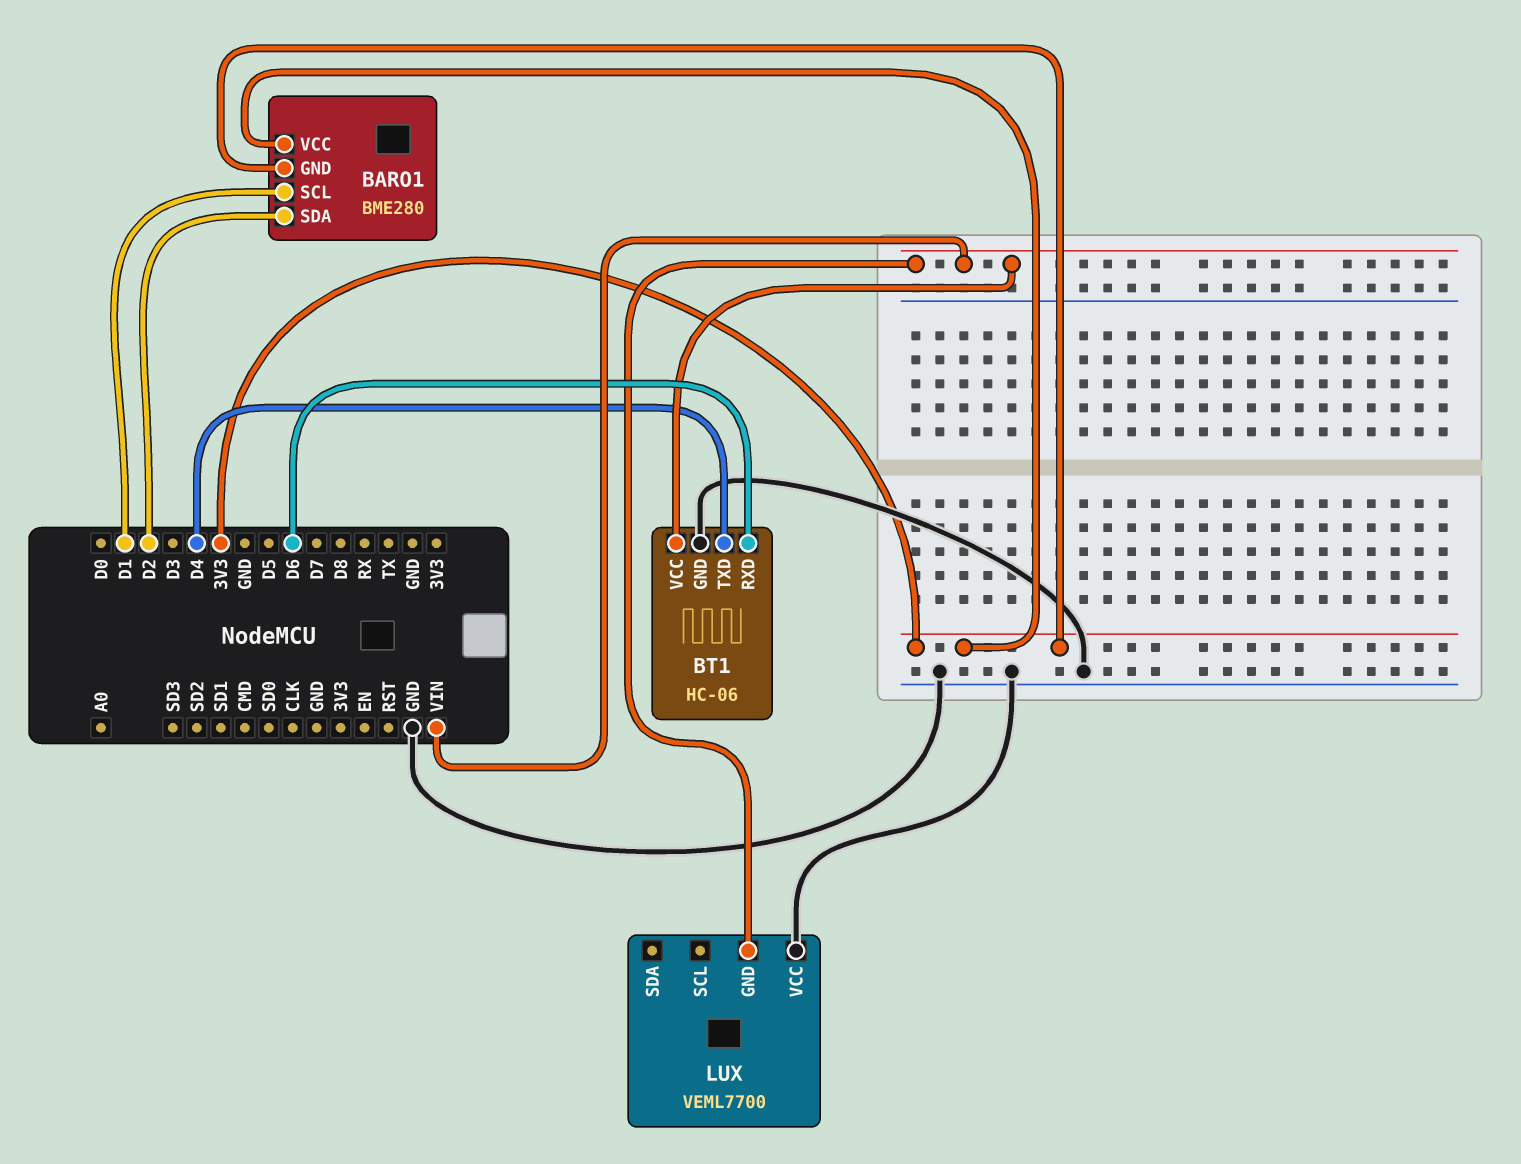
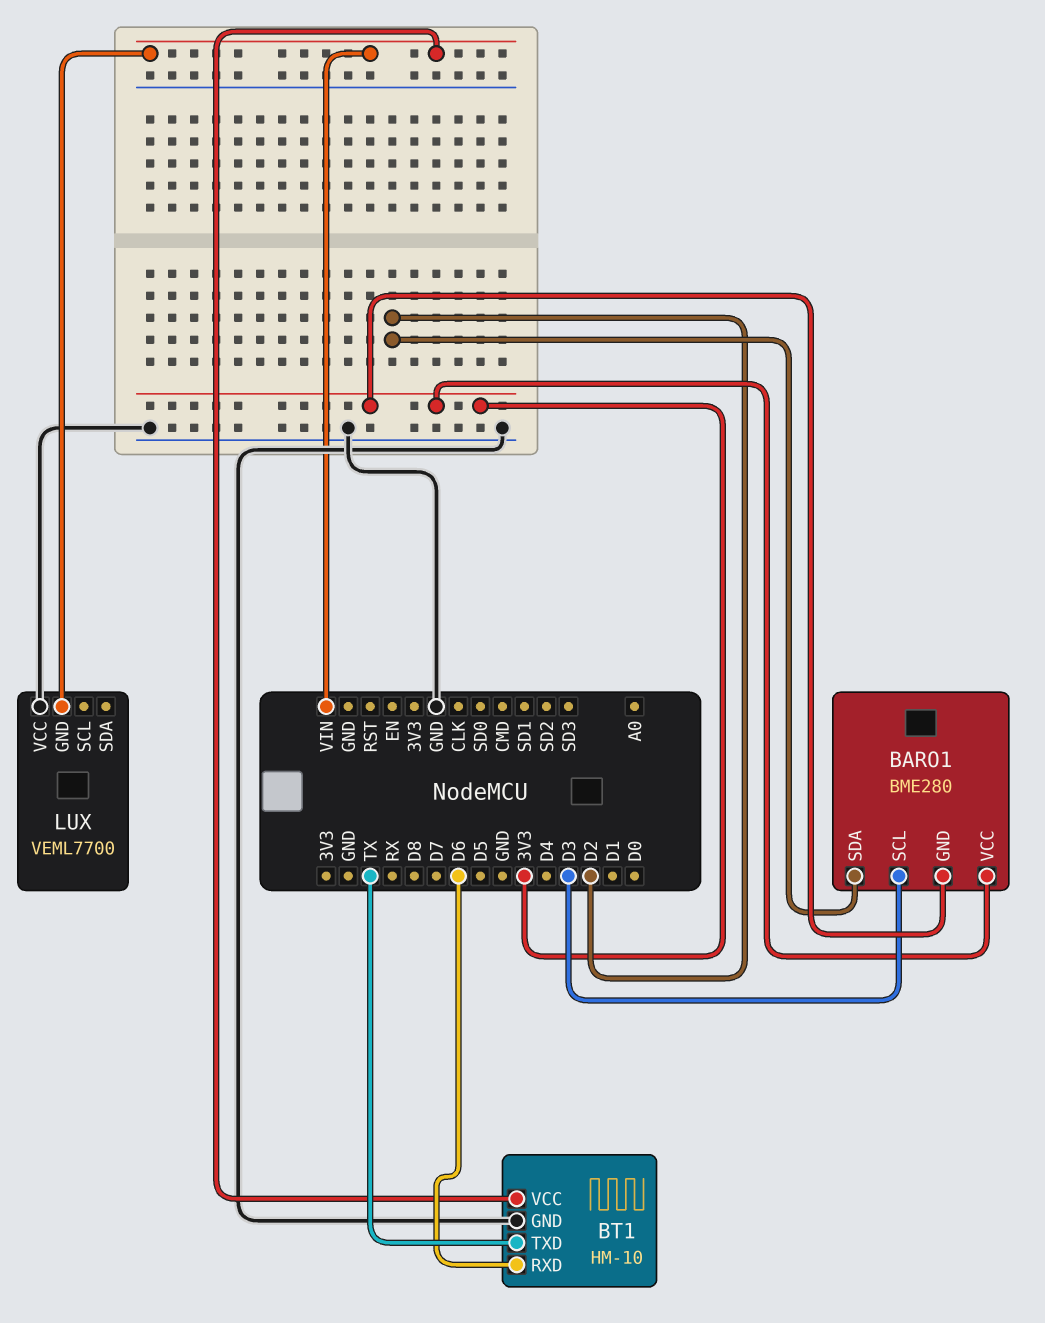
BARO1 pin SCL: D1 -> D3
BT1: HC-06 -> HM-10
BT1 pin TXD: D4 -> TX

